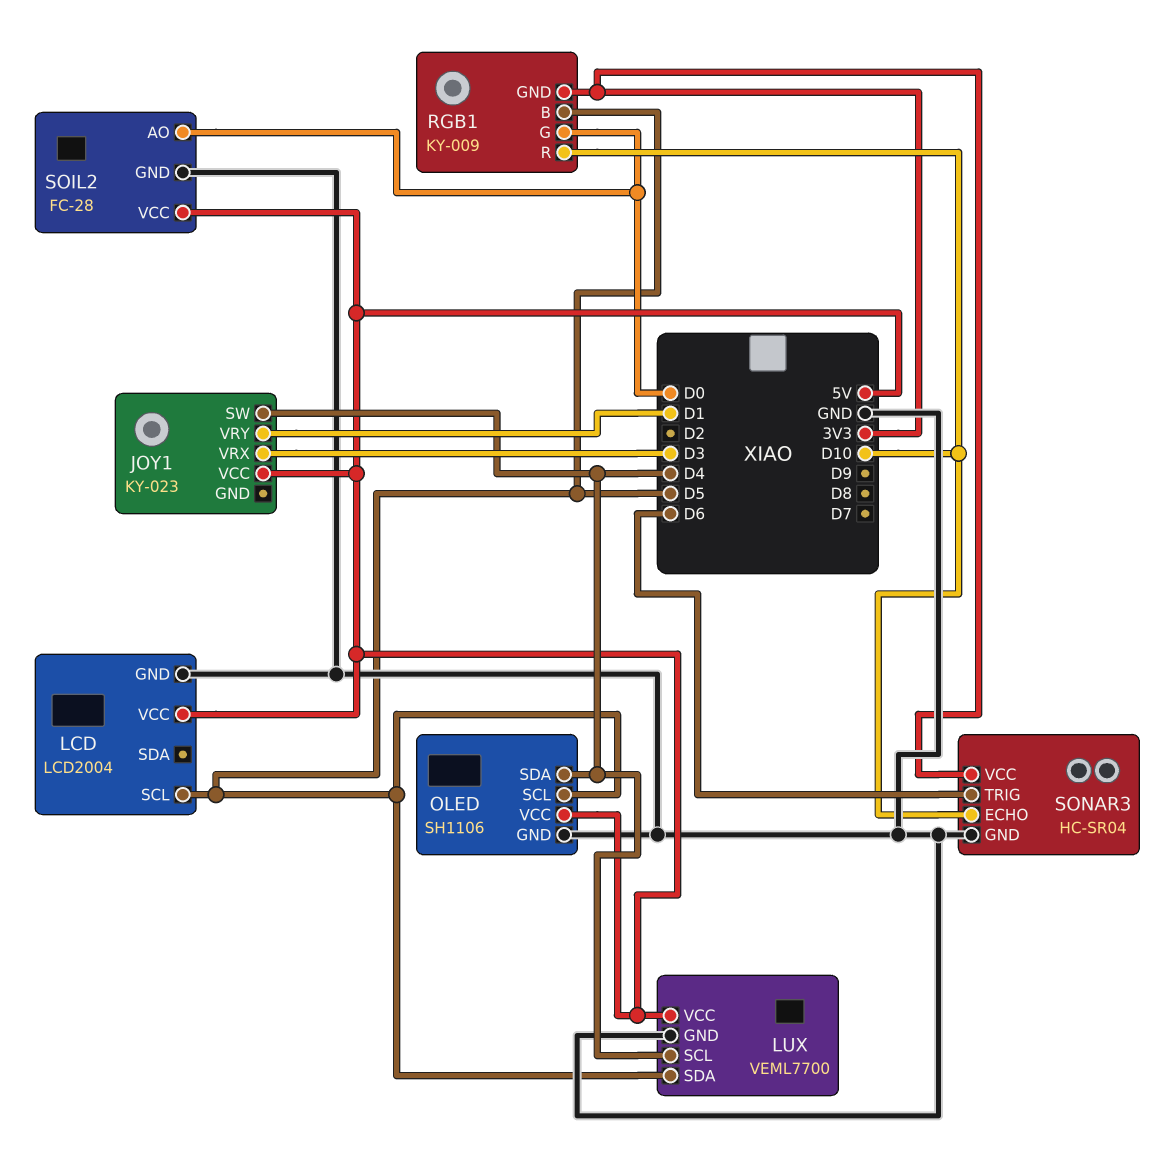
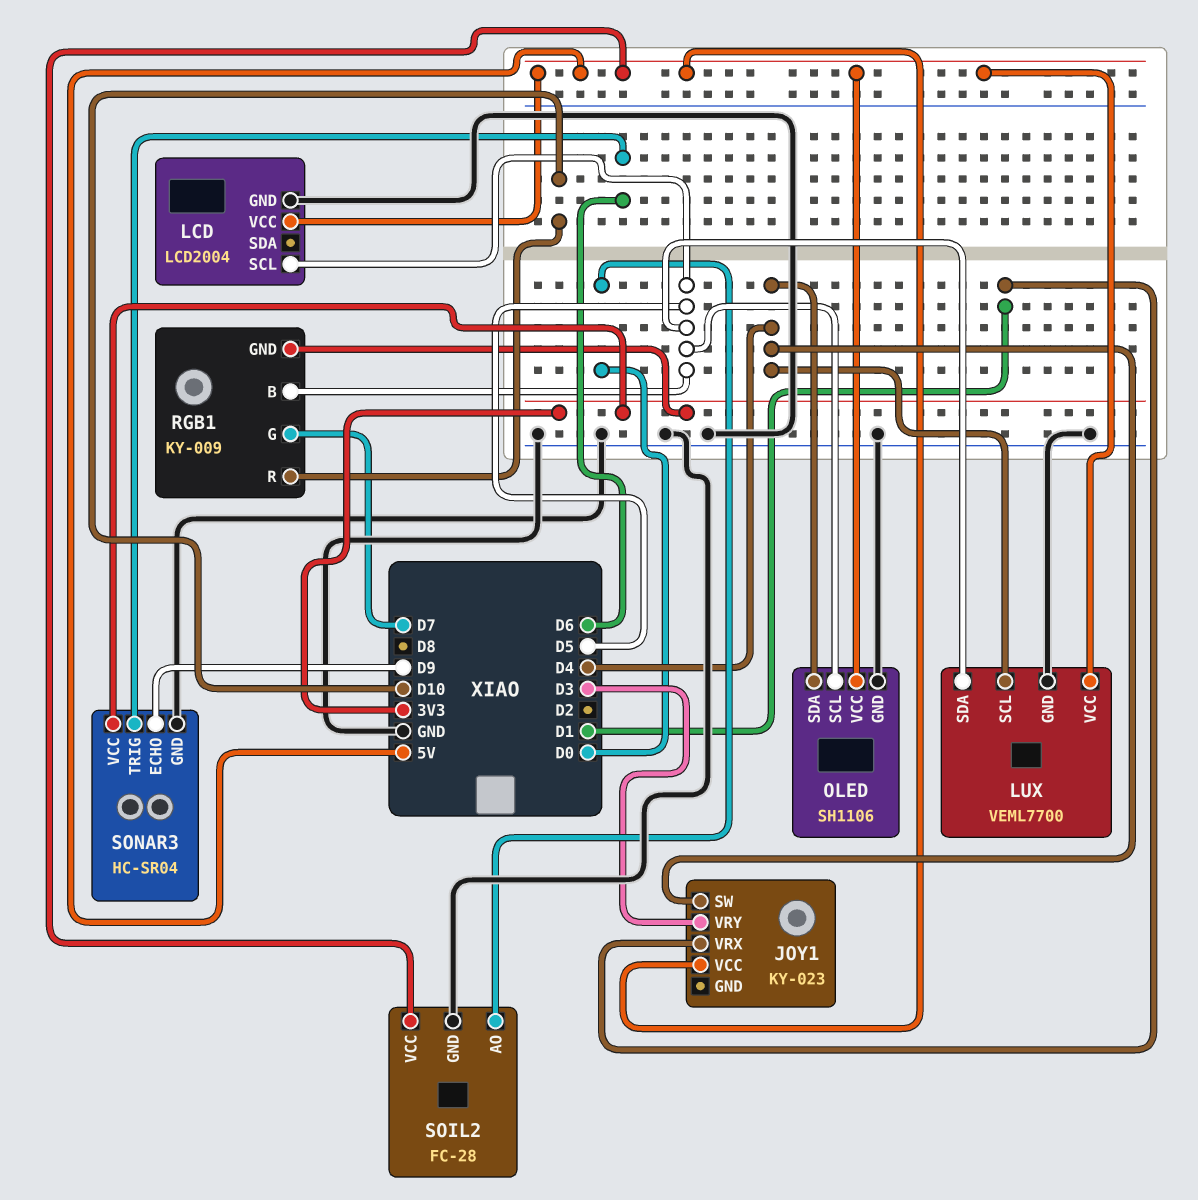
JOY1 pin VRX: D3 -> D1
JOY1 pin VRY: D1 -> D3
RGB1 pin G: D0 -> D7
SONAR3 pin ECHO: D10 -> D9

